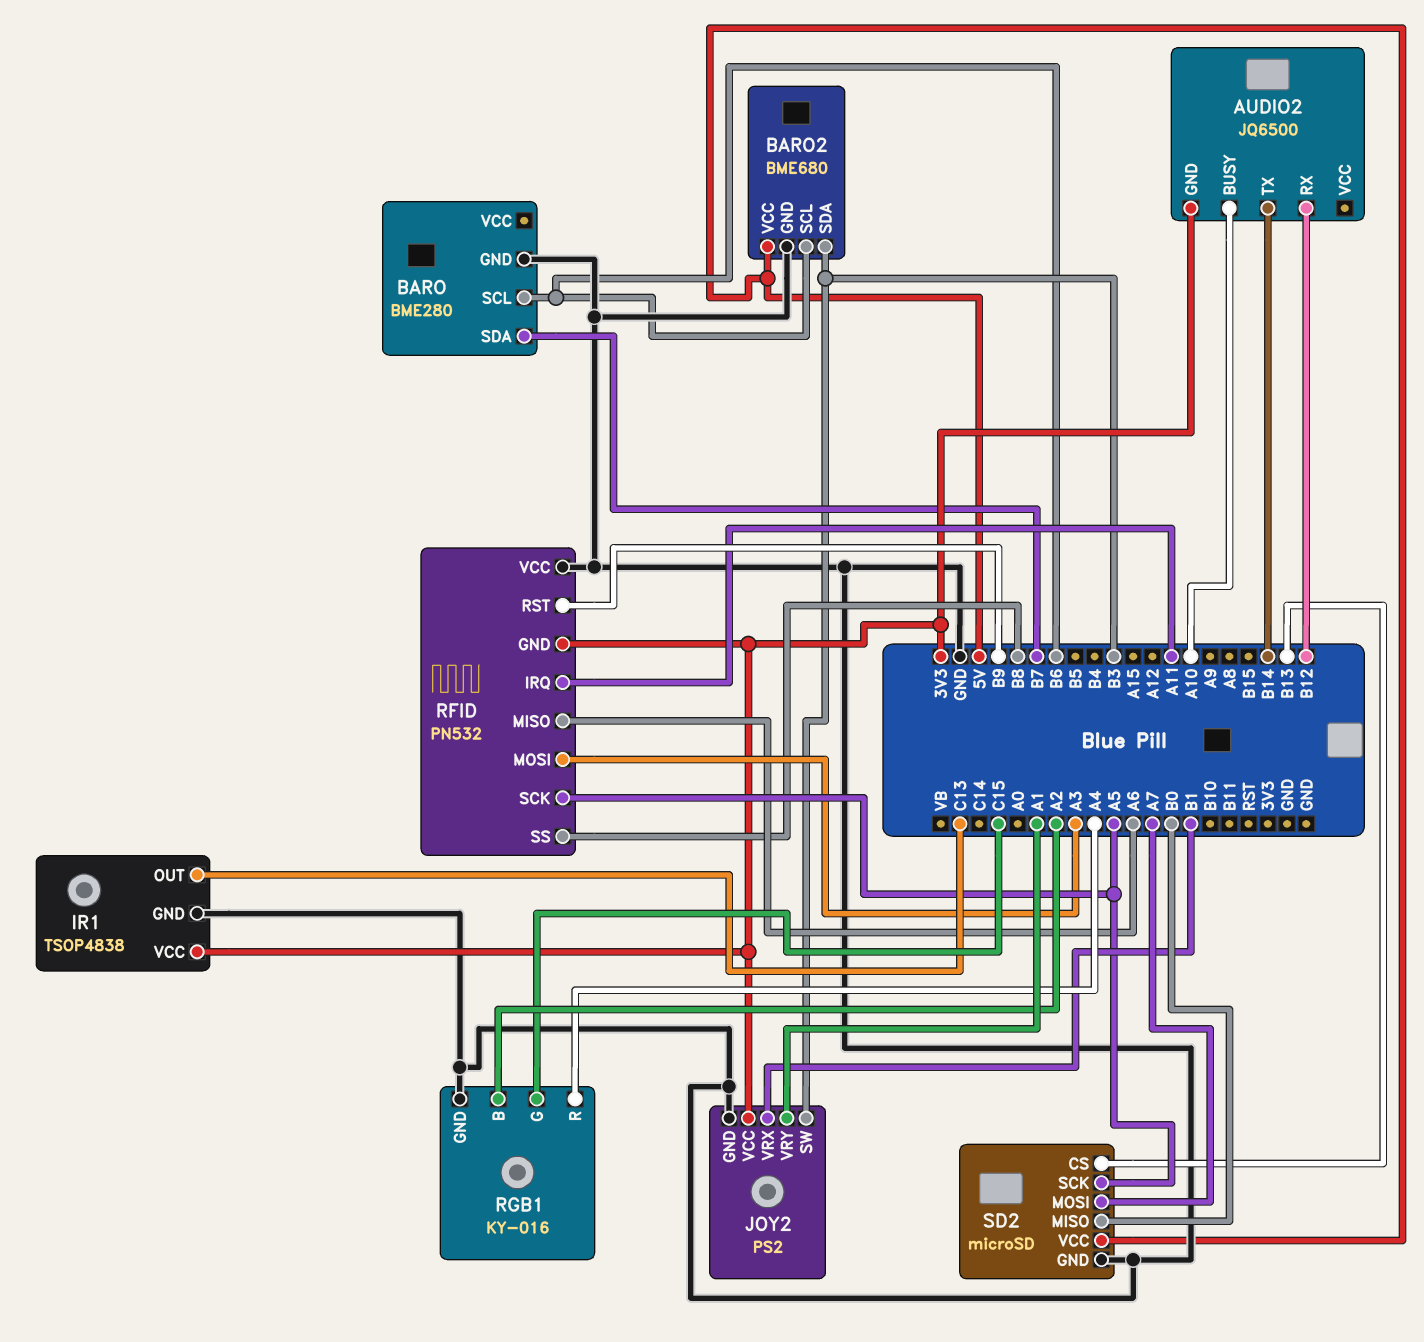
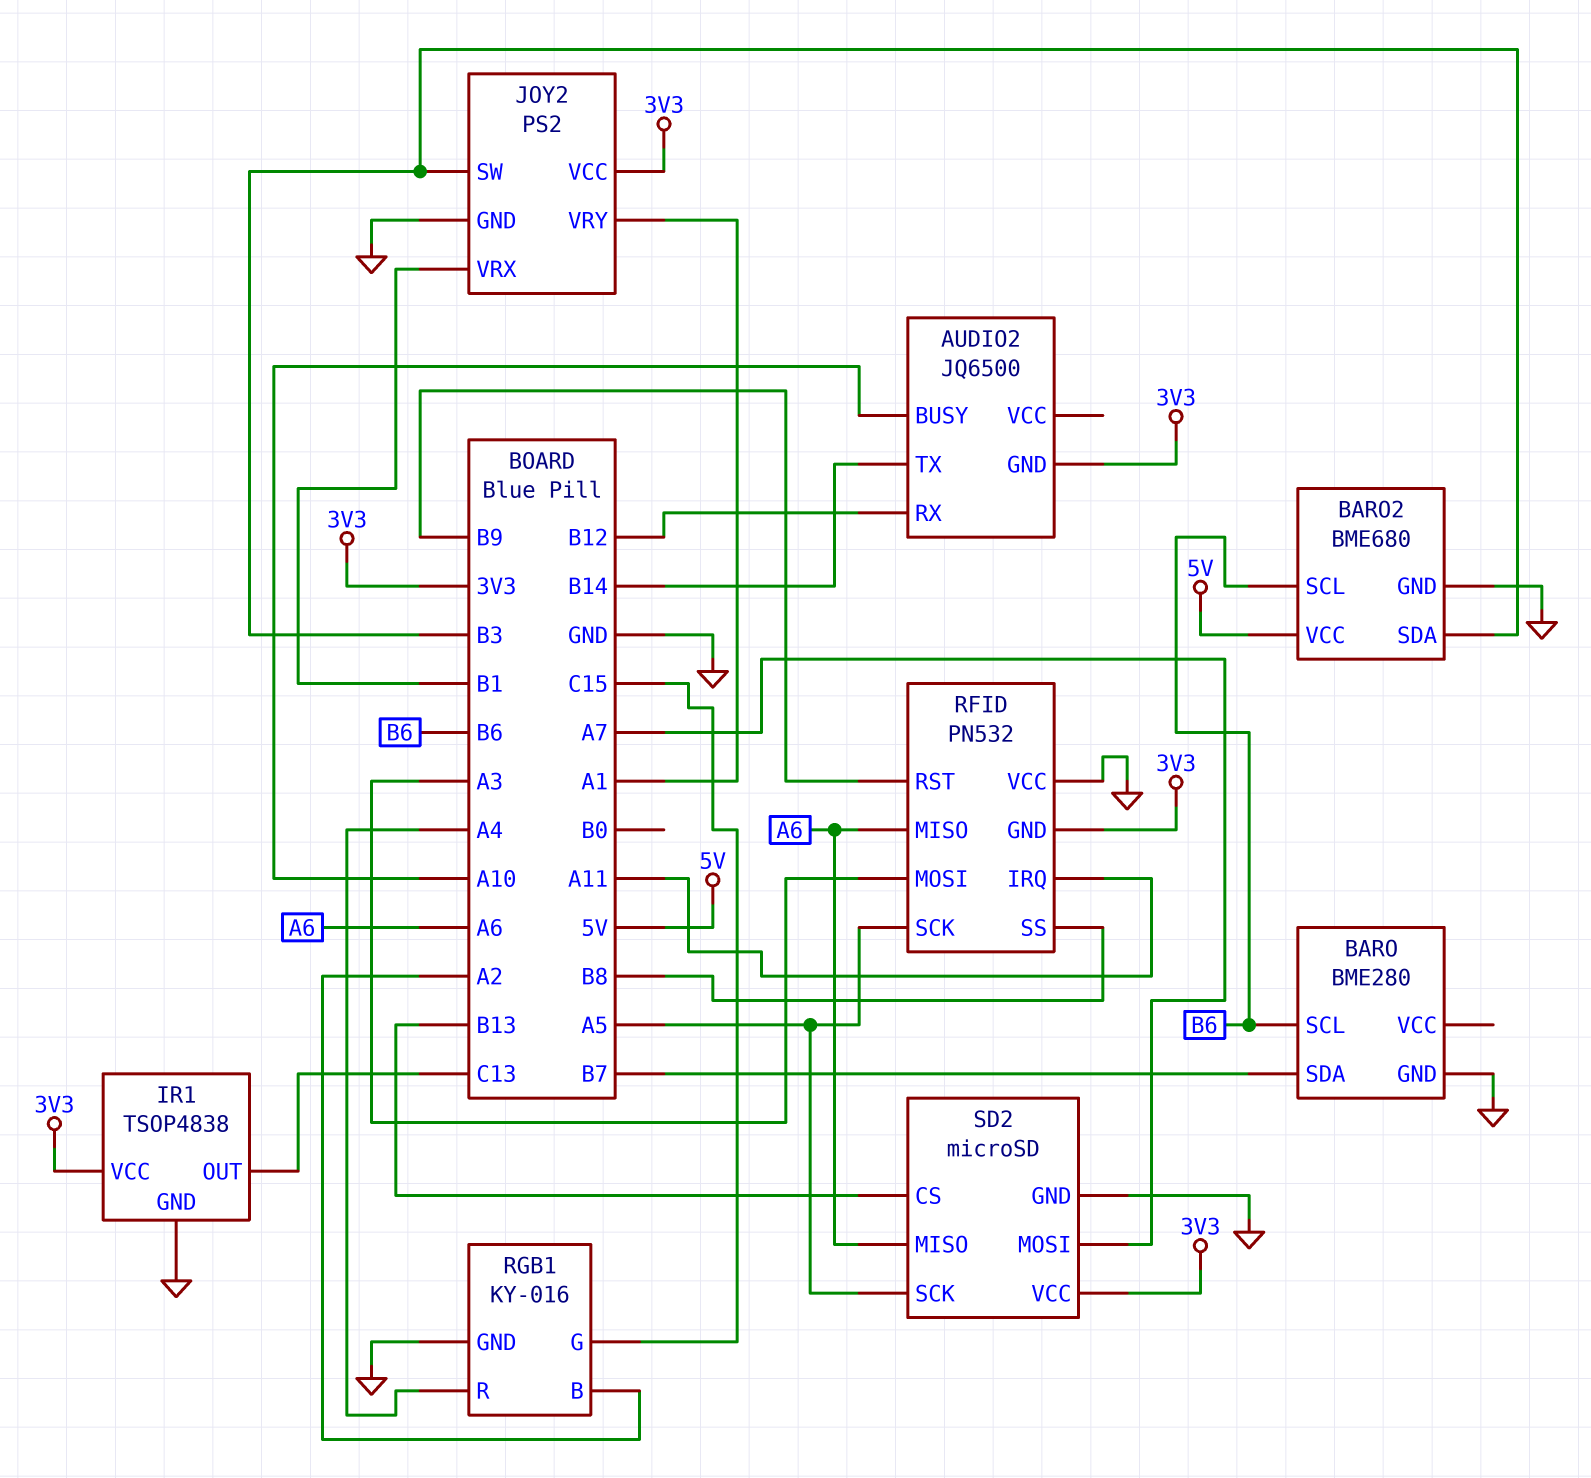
SD2 pin MISO: B0 -> A6
SD2 pin VCC: 5V -> 3V3

